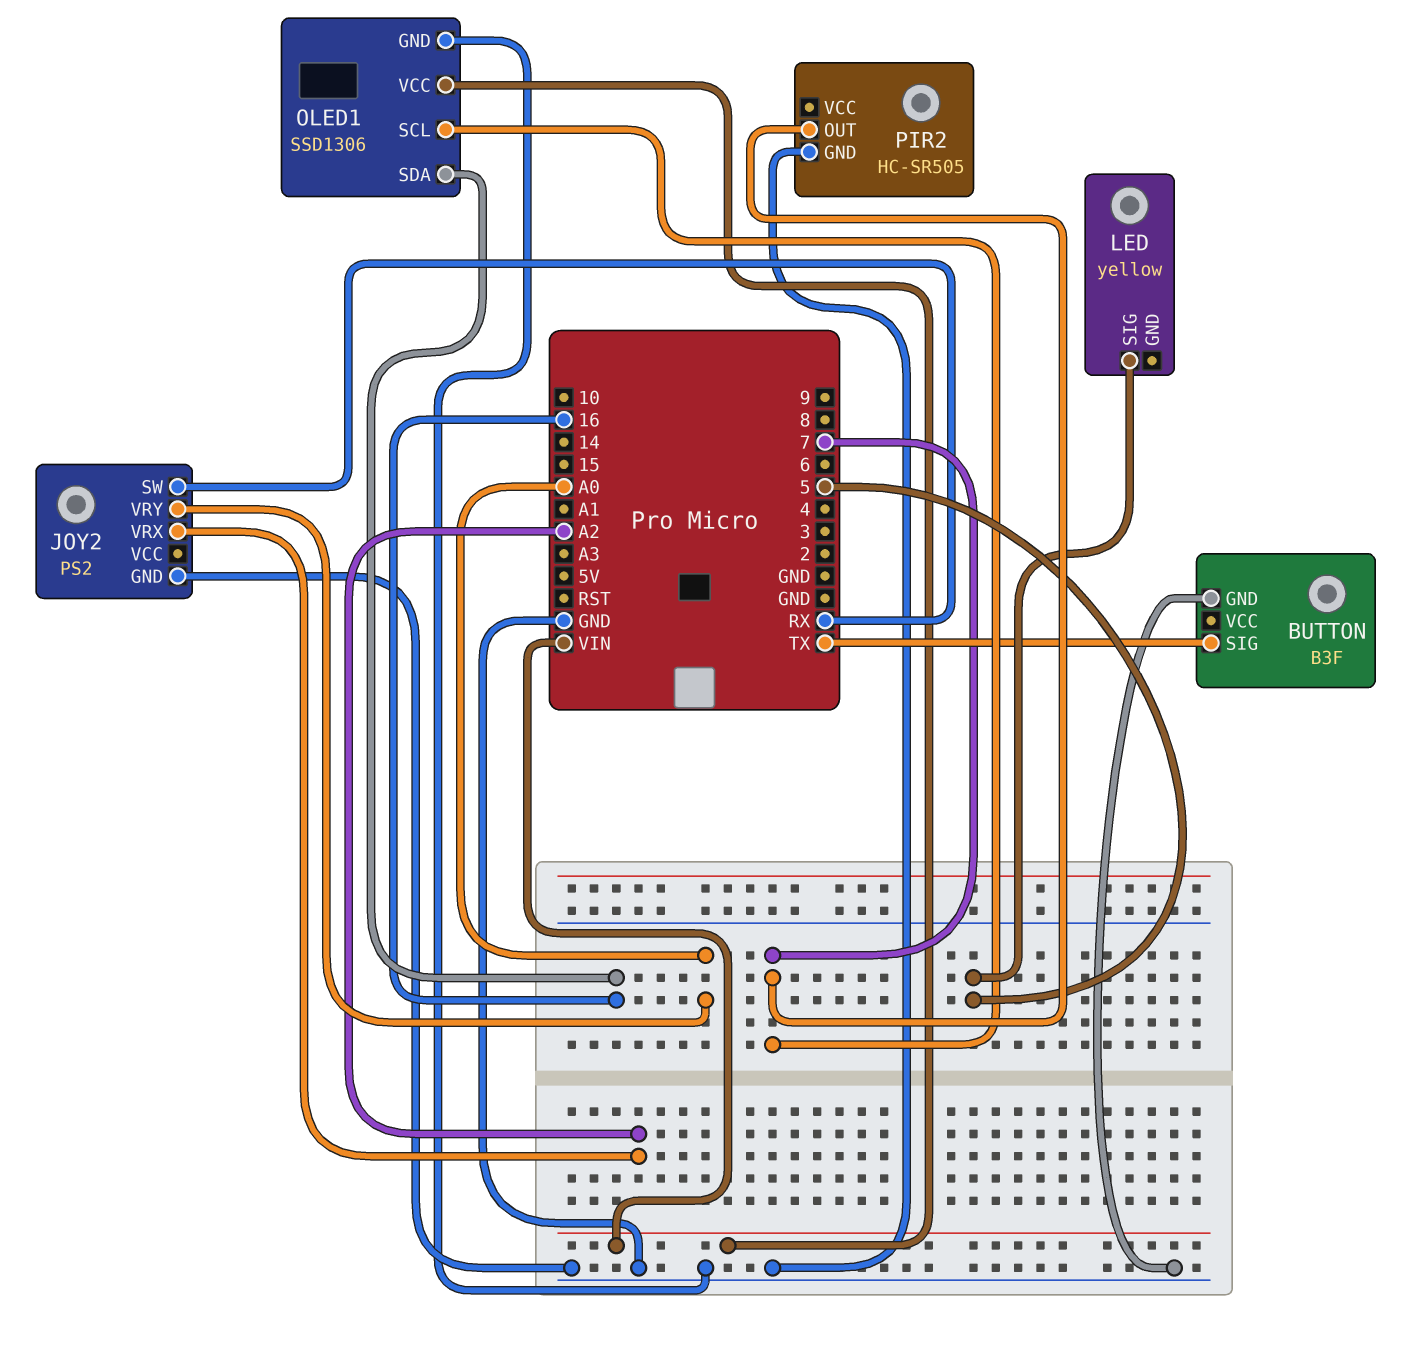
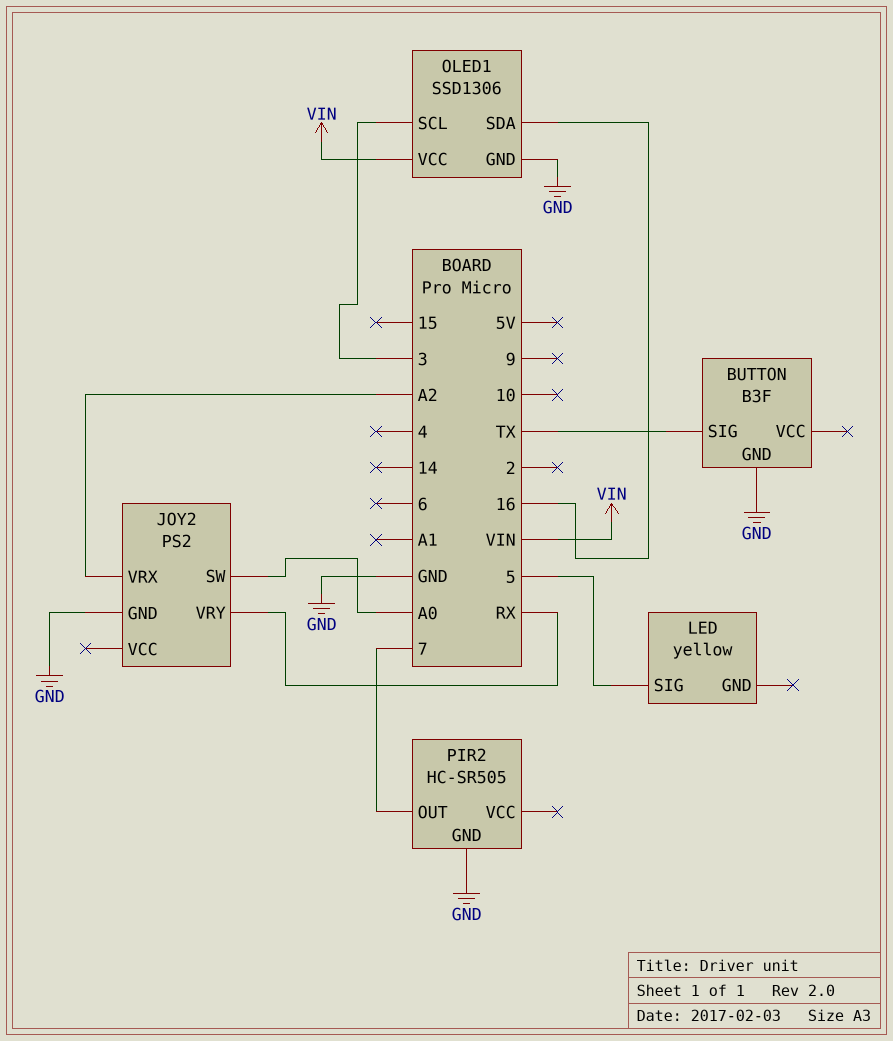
JOY2 pin SW: RX -> A0
JOY2 pin VRY: A0 -> RX
OLED1 pin SCL: 7 -> 3

